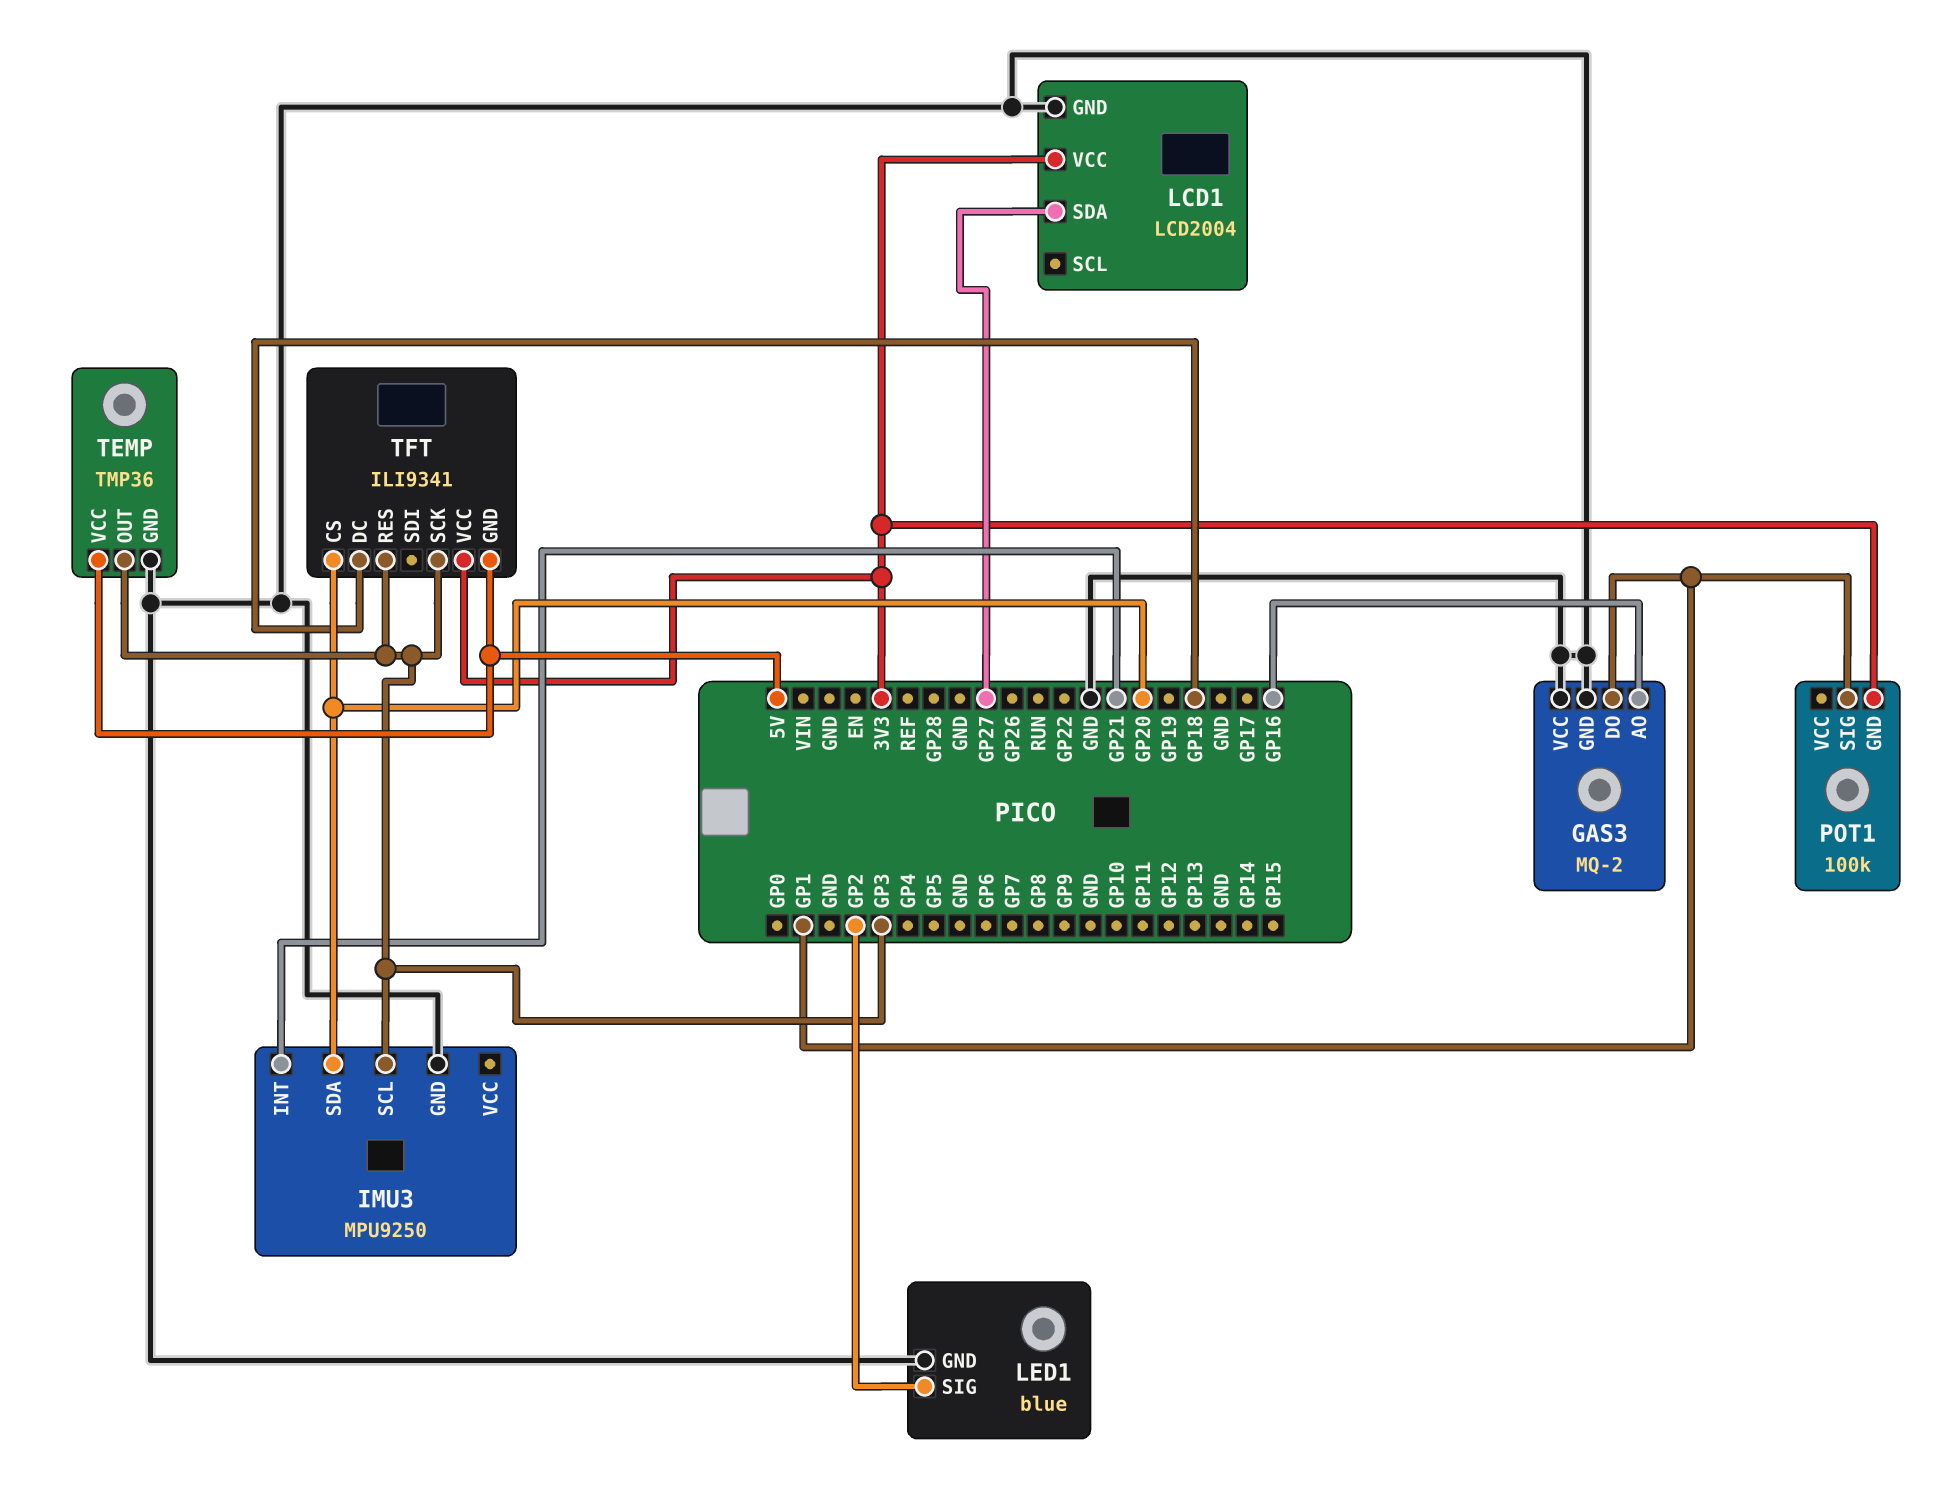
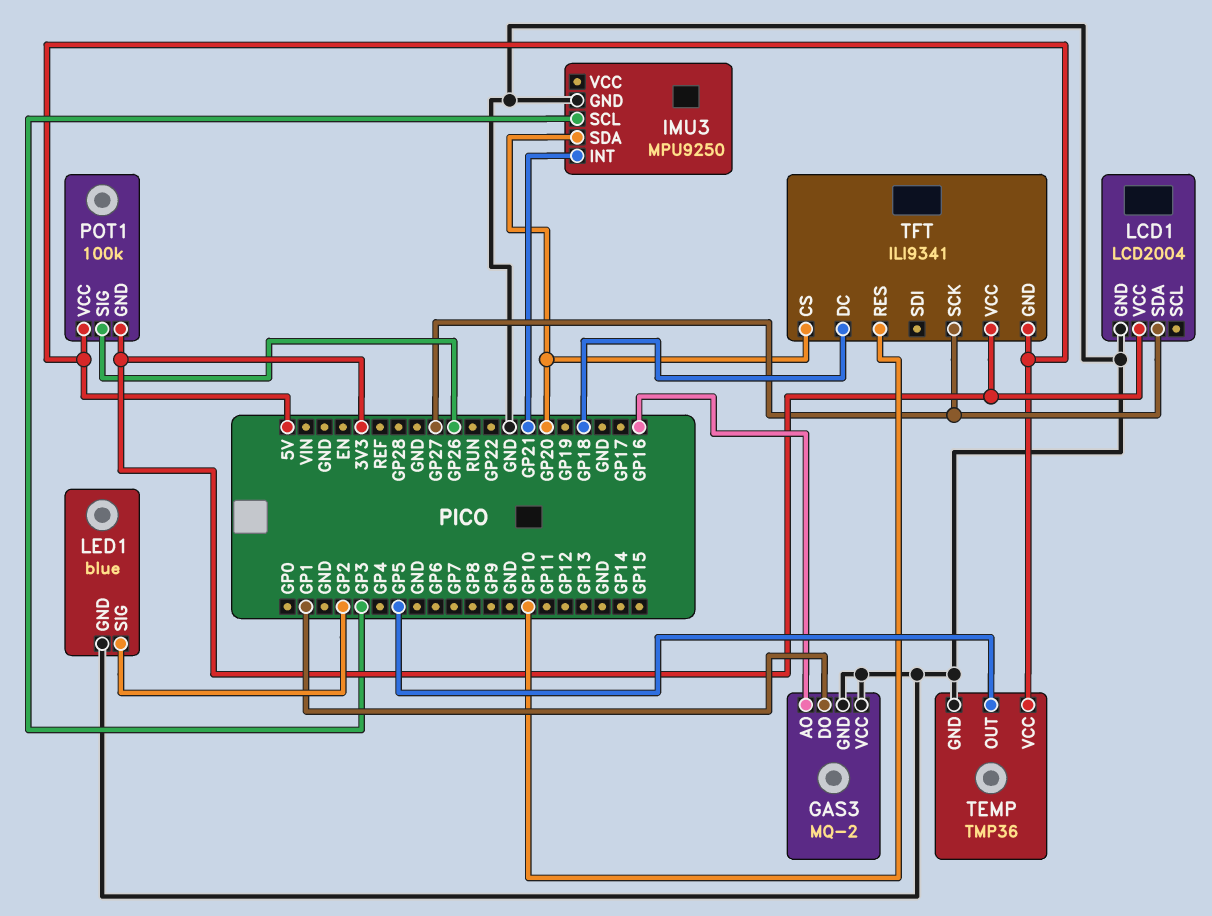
POT1 pin SIG: GP1 -> GP26
POT1 pin VCC: none -> 5V
TEMP pin OUT: GP3 -> GP5
TFT pin RES: GP3 -> GP10
TFT pin SCK: GP3 -> GP27

